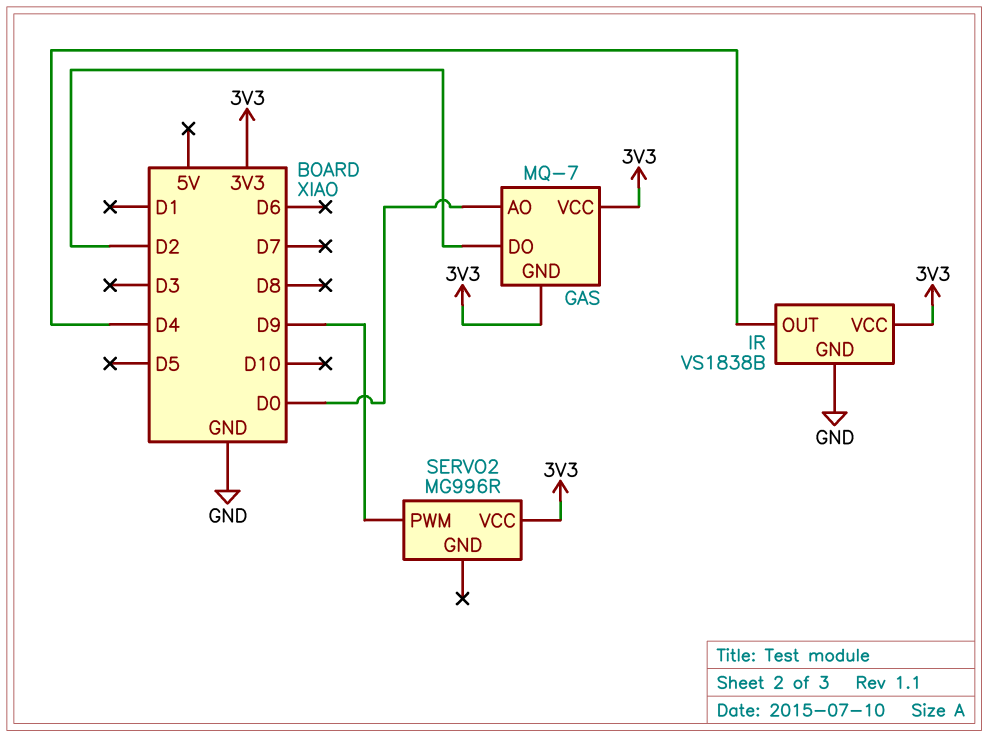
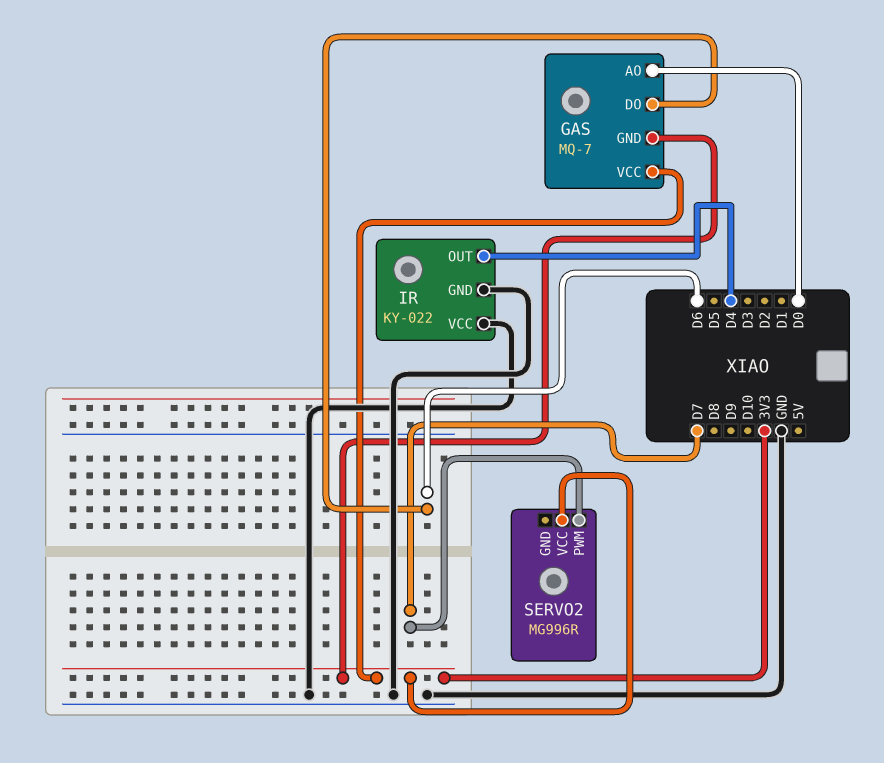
GAS pin DO: D2 -> D6
IR: VS1838B -> KY-022
IR pin VCC: 3V3 -> GND
SERVO2 pin PWM: D9 -> D7

